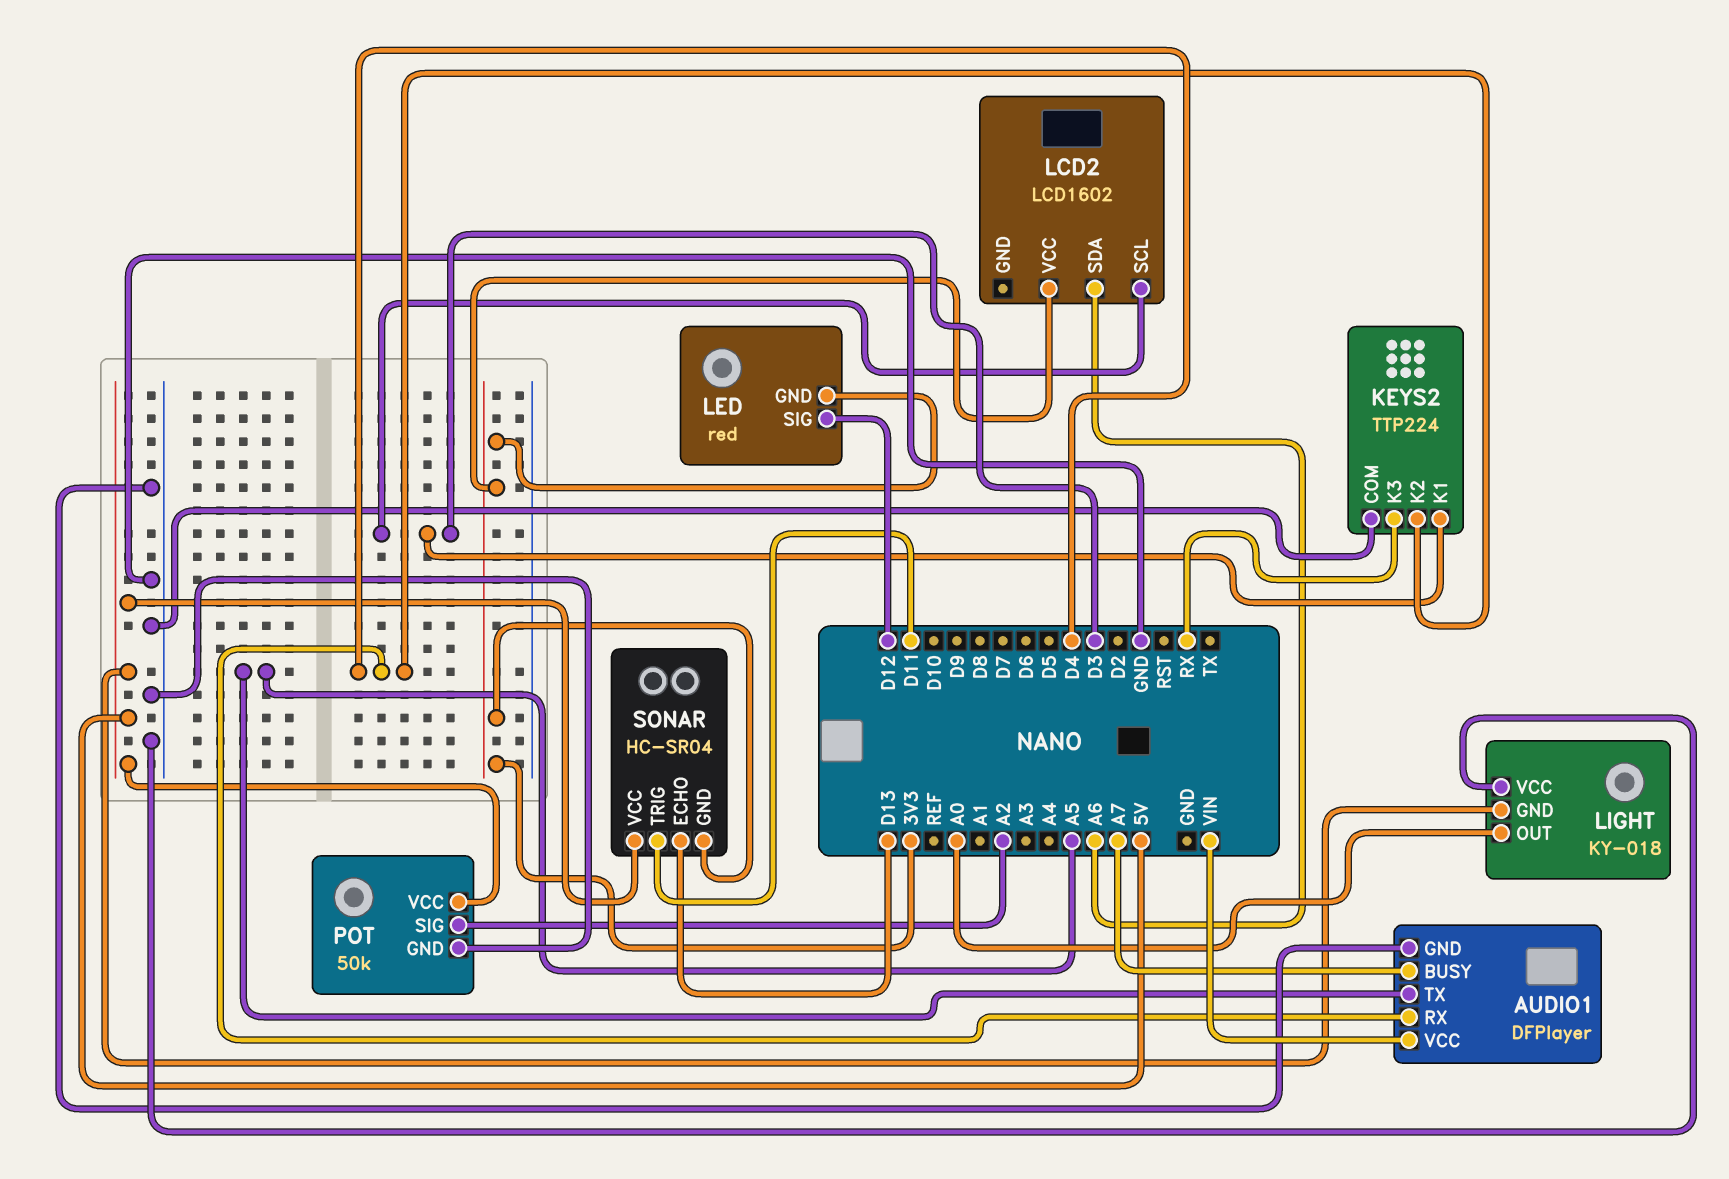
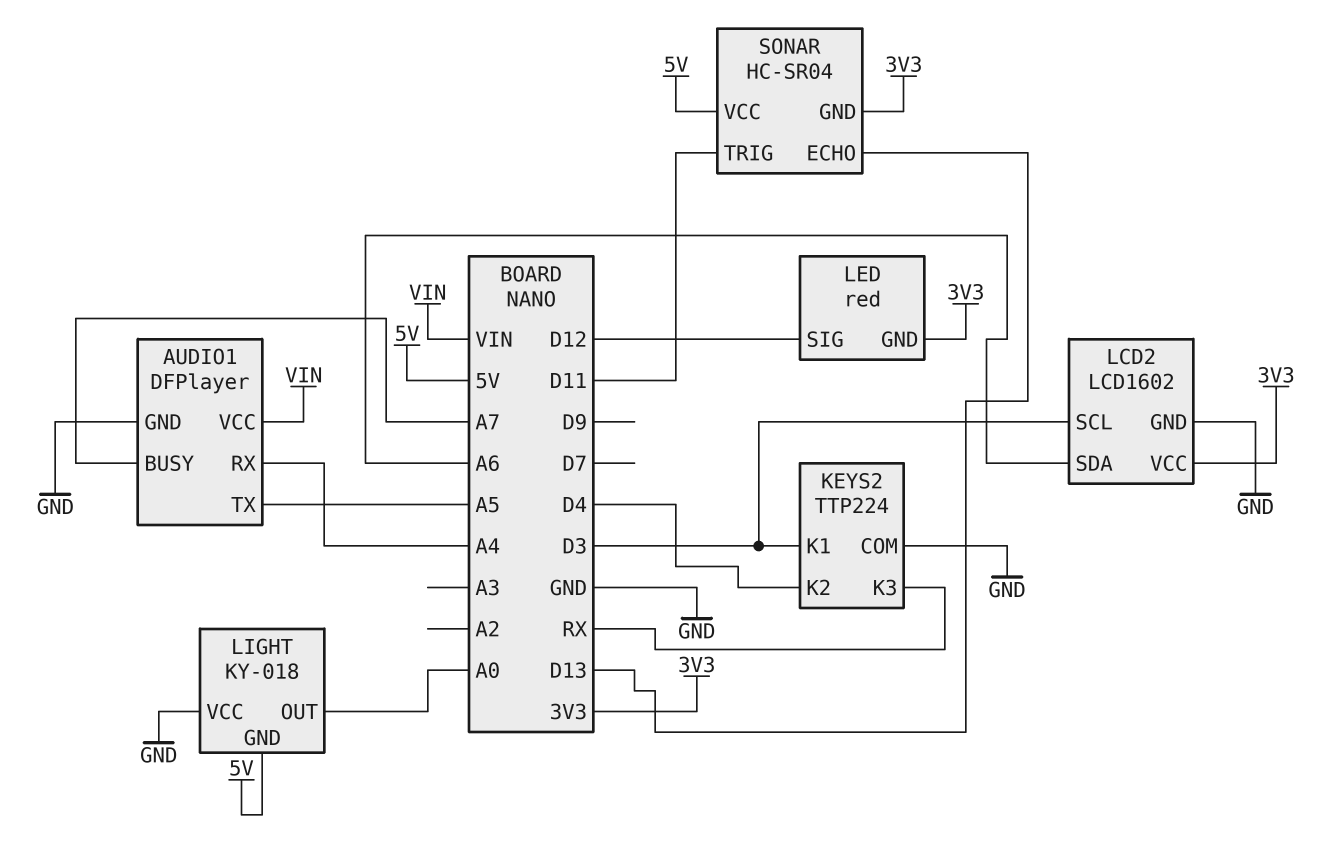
AUDIO1 pin RX: D4 -> A4
LCD2 pin GND: none -> GND
POT: 50k -> none
POT pin GND: GND -> none
POT pin SIG: A2 -> none
POT pin VCC: 5V -> none

